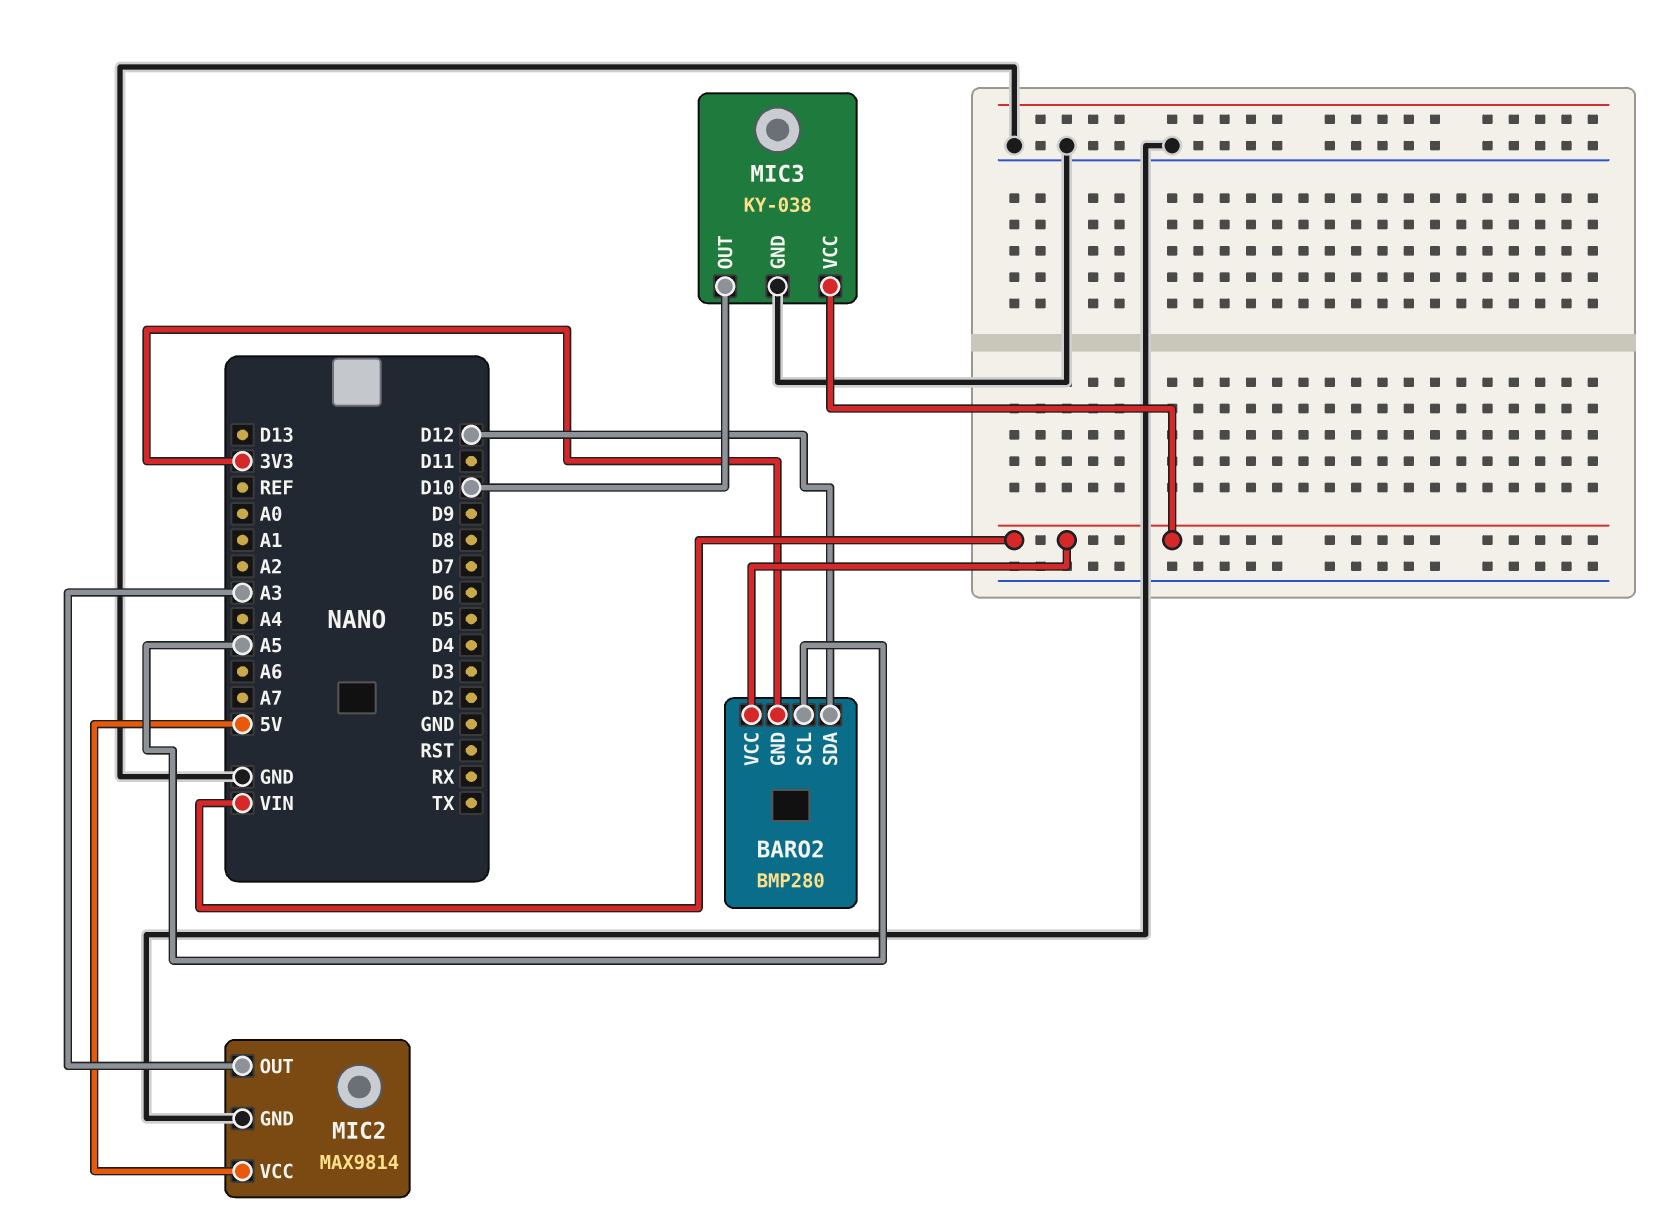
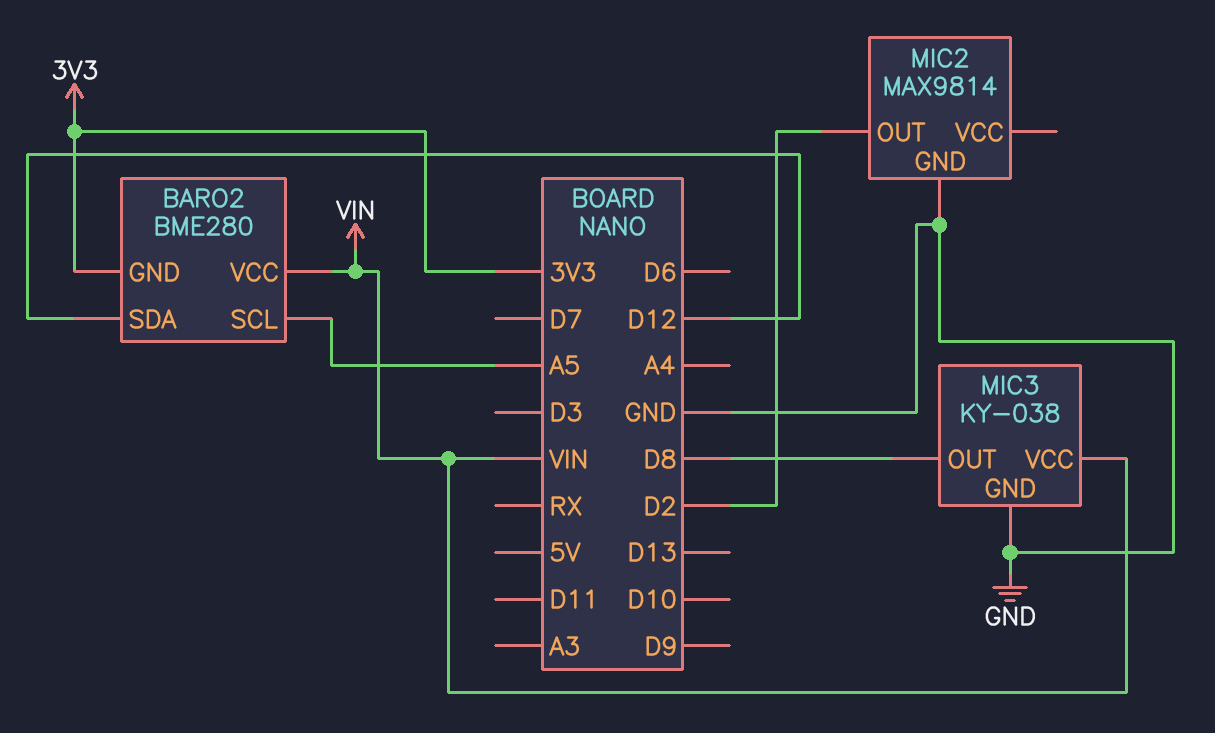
BARO2: BMP280 -> BME280
MIC2 pin OUT: A3 -> D2
MIC2 pin VCC: 5V -> none
MIC3 pin OUT: D10 -> D8

